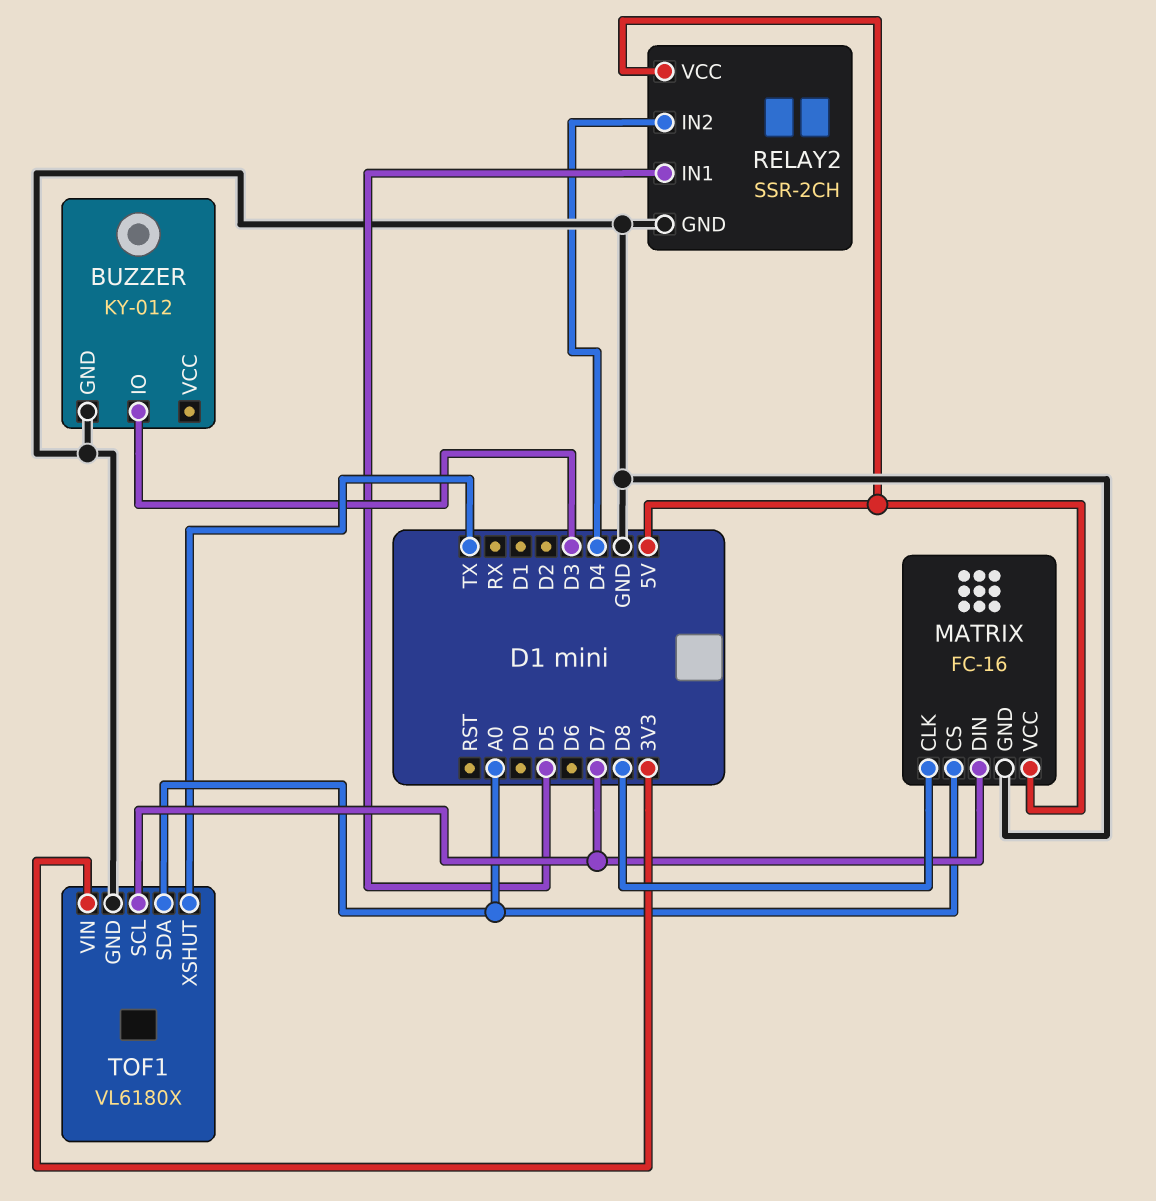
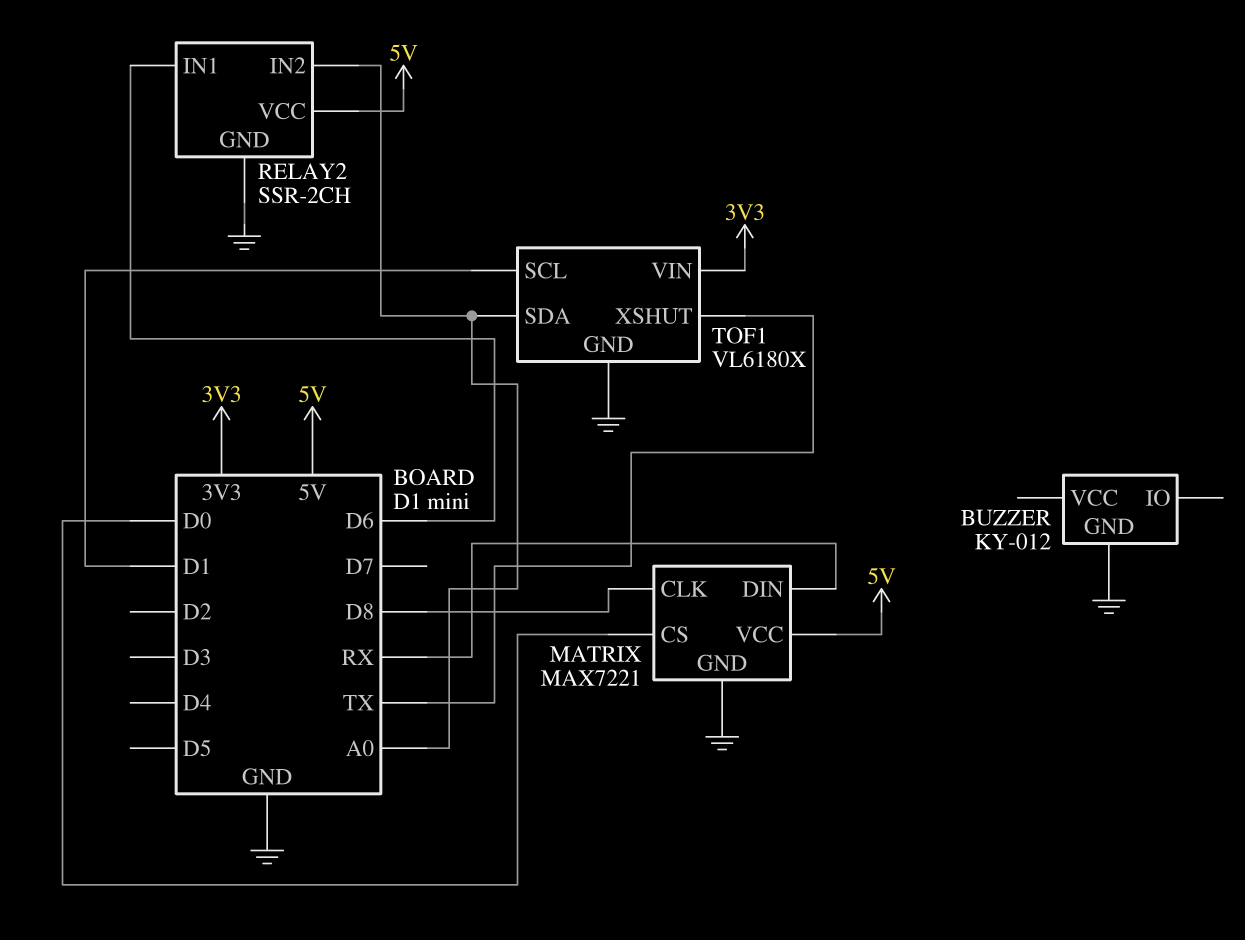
BUZZER pin IO: D3 -> none
MATRIX: FC-16 -> MAX7221
MATRIX pin CS: A0 -> D0
MATRIX pin DIN: D7 -> RX
RELAY2 pin IN1: D5 -> D6
RELAY2 pin IN2: D4 -> A0
TOF1 pin SCL: D7 -> D1

